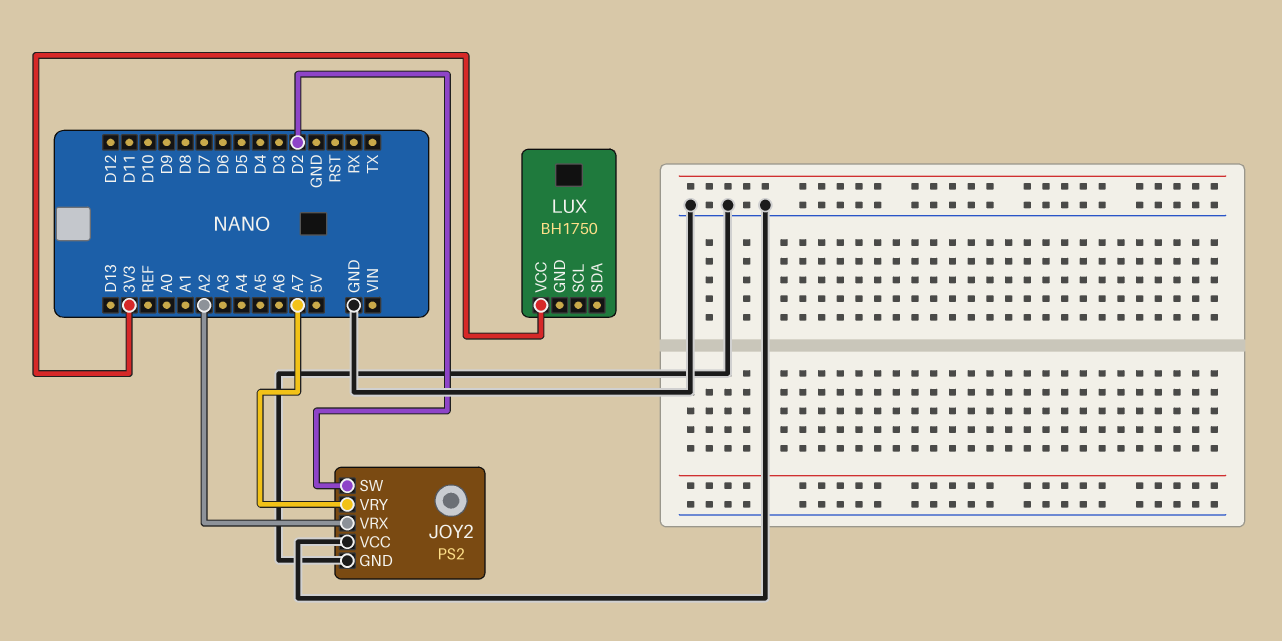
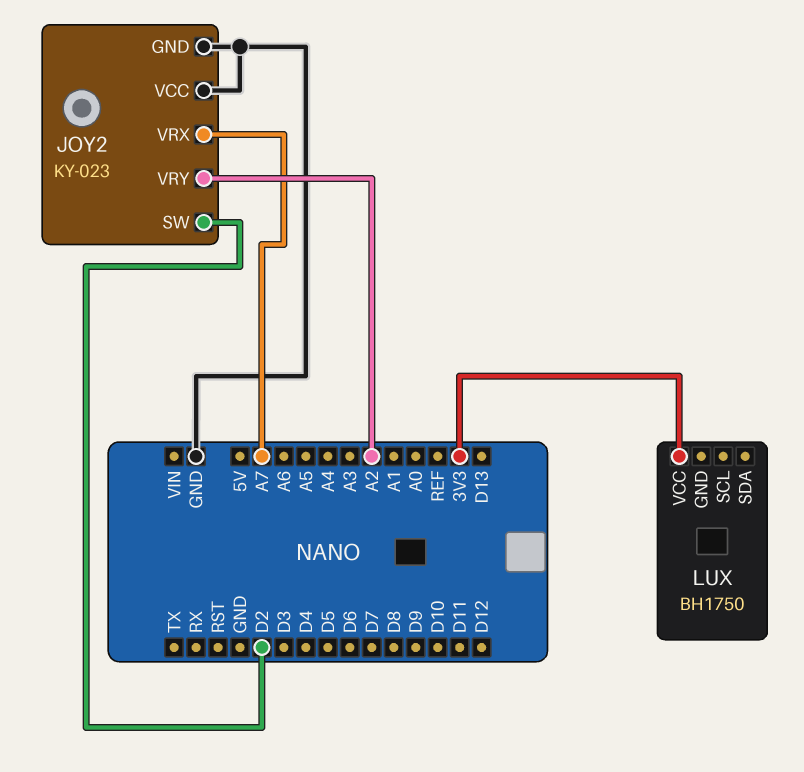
JOY2: PS2 -> KY-023
JOY2 pin VRX: A2 -> A7
JOY2 pin VRY: A7 -> A2

